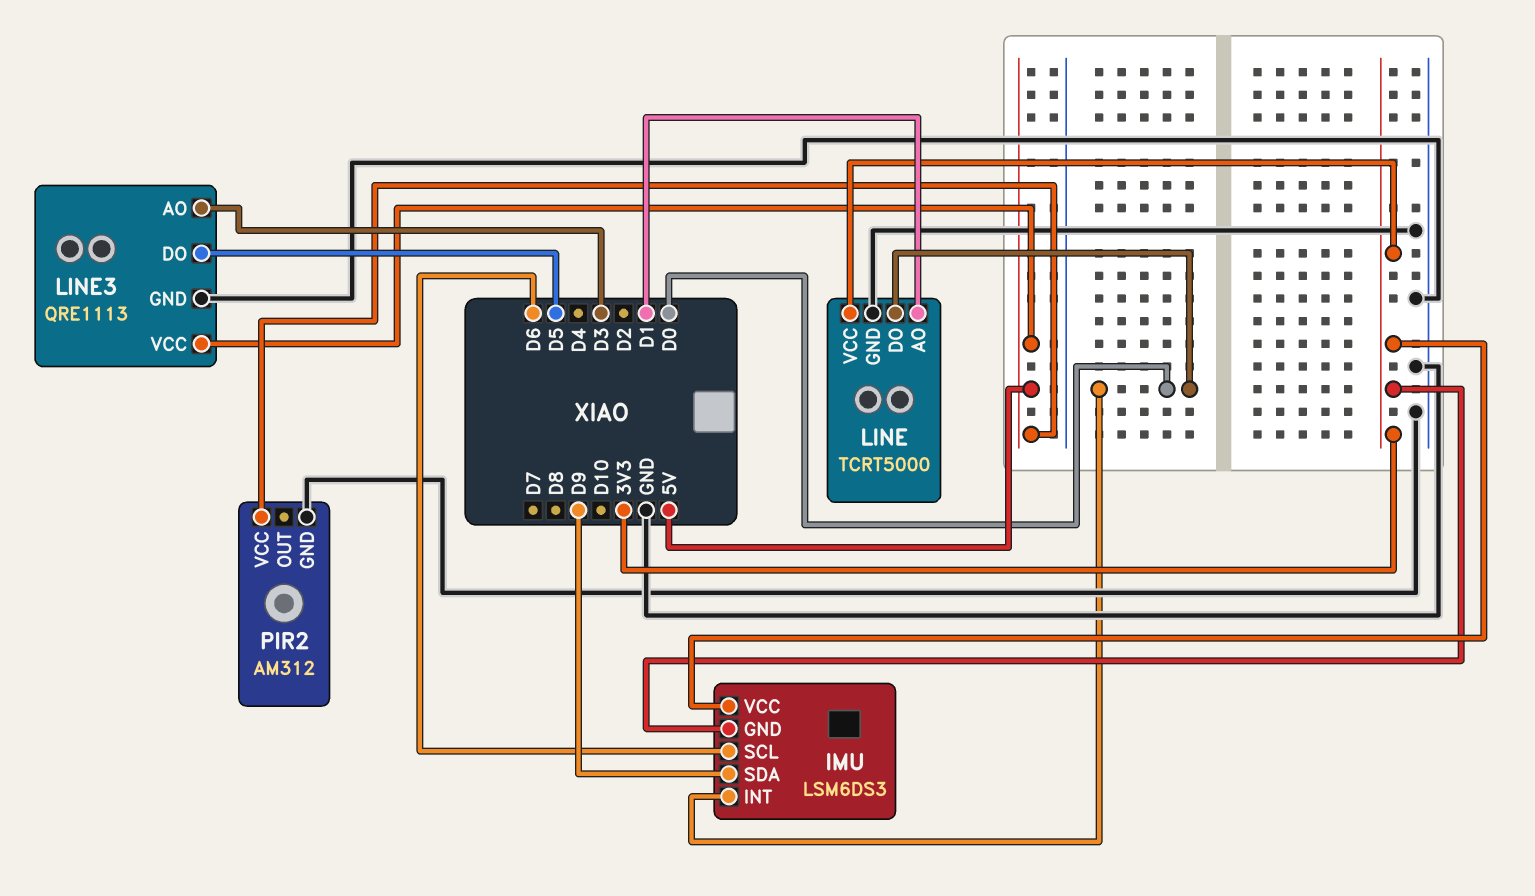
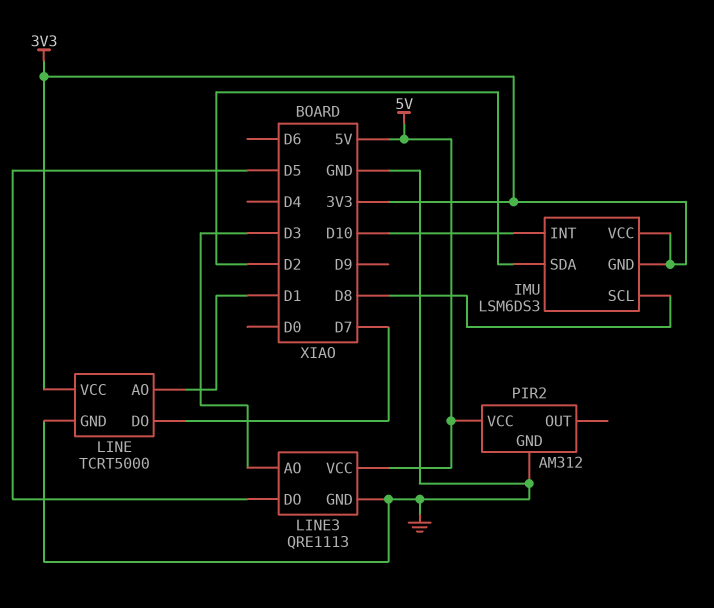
IMU pin INT: D0 -> D10
IMU pin SCL: D6 -> D8
IMU pin SDA: D9 -> D2
LINE pin DO: D0 -> D7

